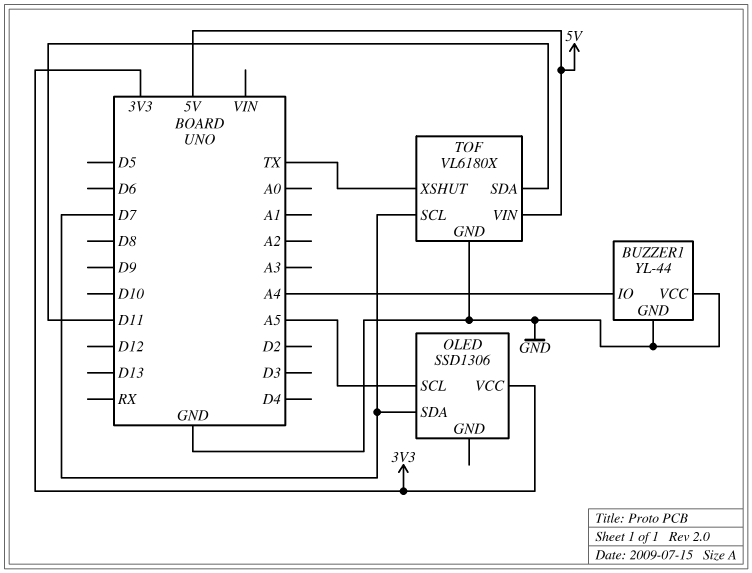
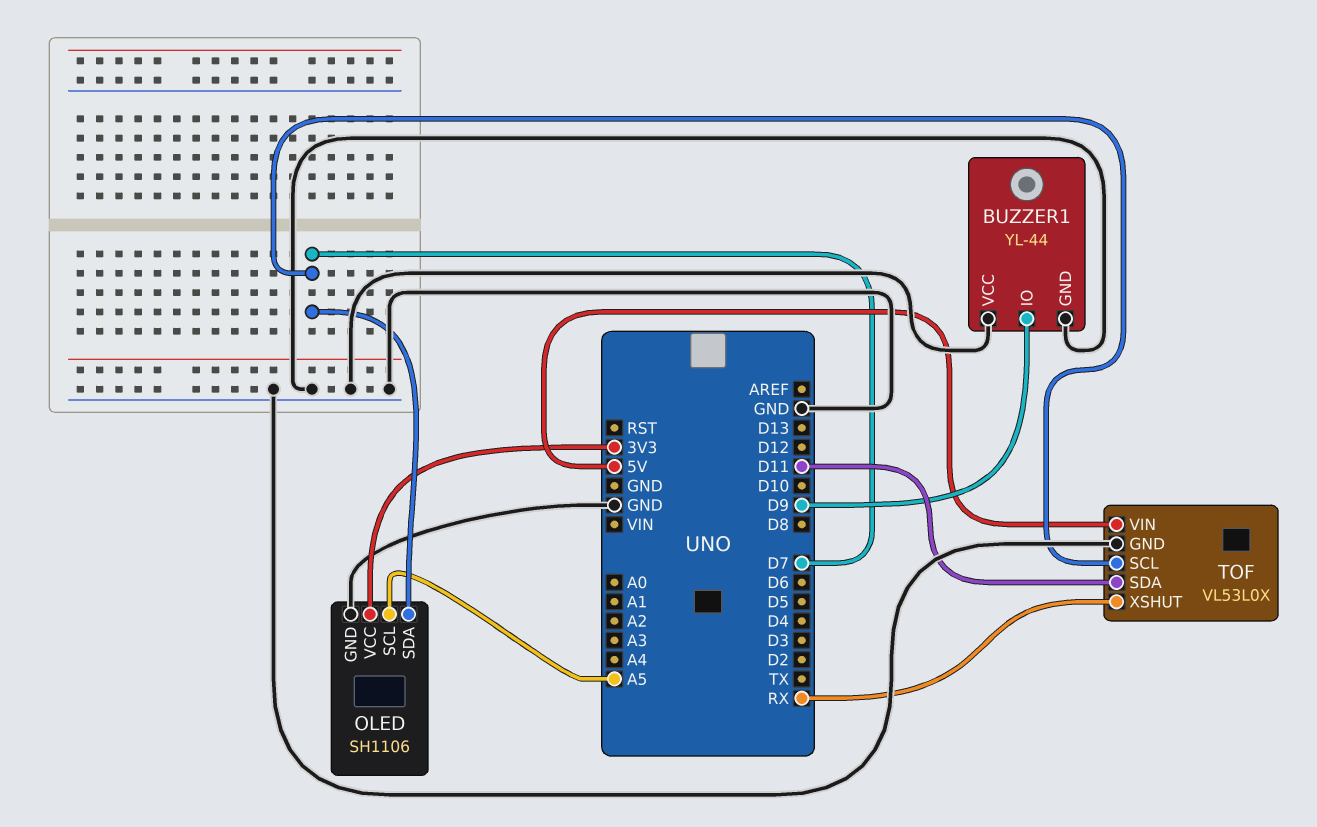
BUZZER1 pin IO: A4 -> D9
OLED: SSD1306 -> SH1106
OLED pin GND: none -> GND
TOF: VL6180X -> VL53L0X
TOF pin XSHUT: TX -> RX

